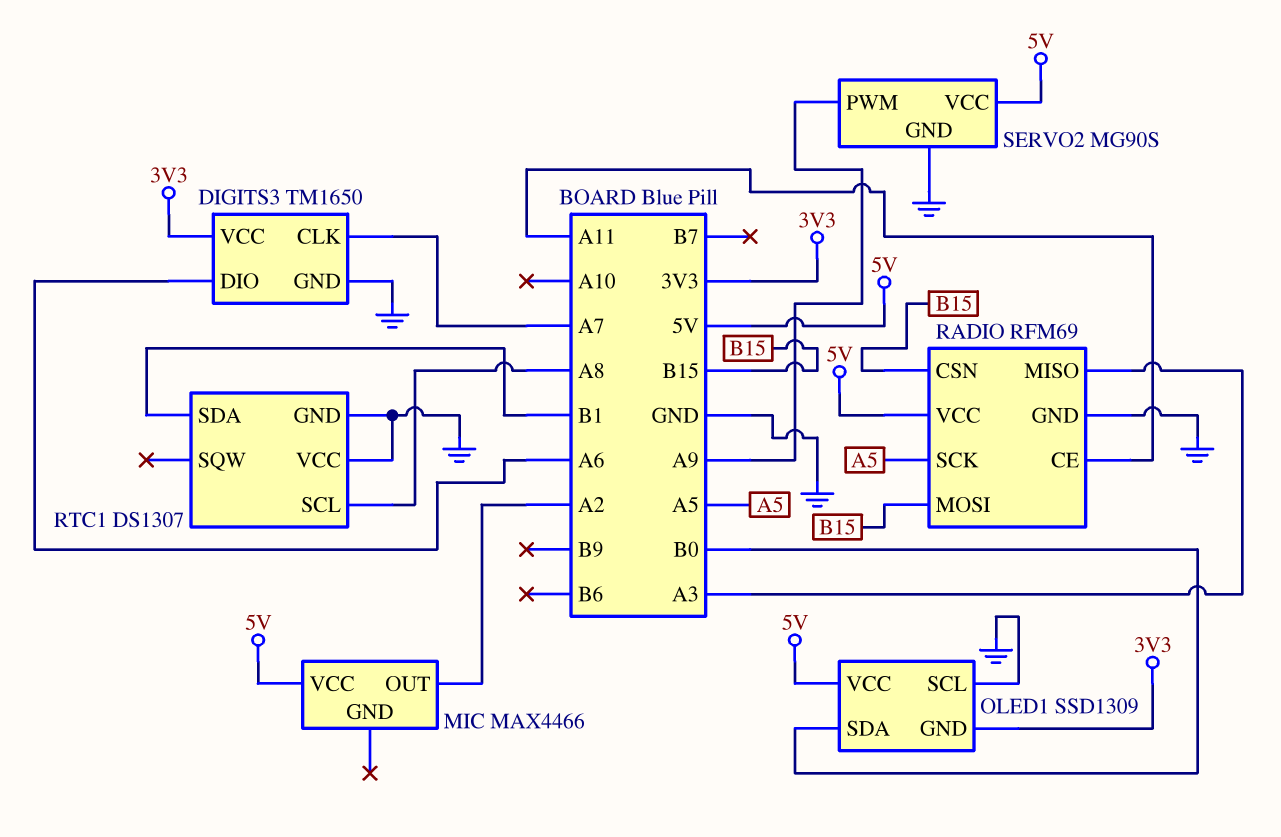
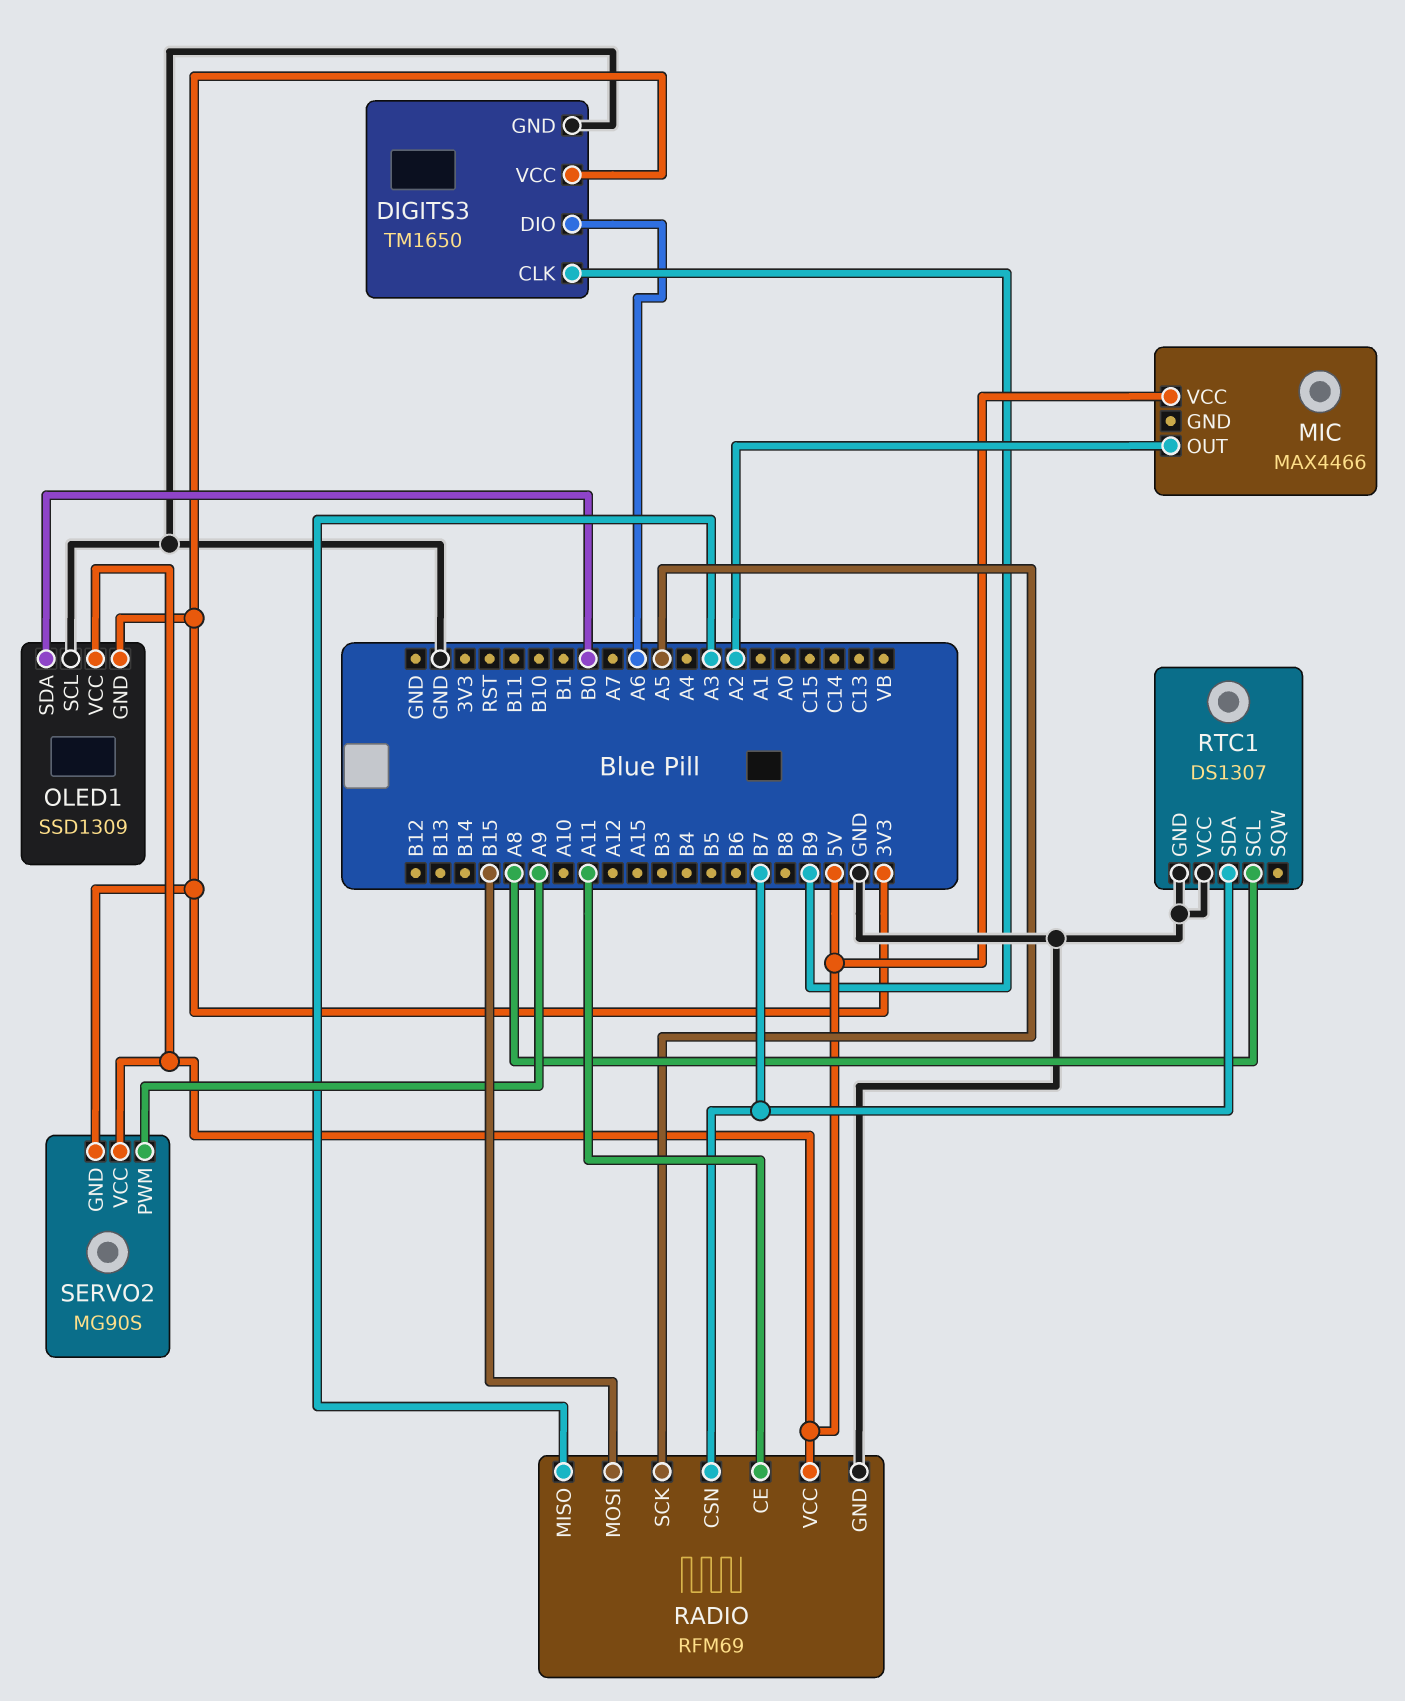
DIGITS3 pin CLK: A7 -> B9
RADIO pin CSN: B15 -> B7
RTC1 pin SDA: B1 -> B7
SERVO2 pin GND: GND -> 3V3

